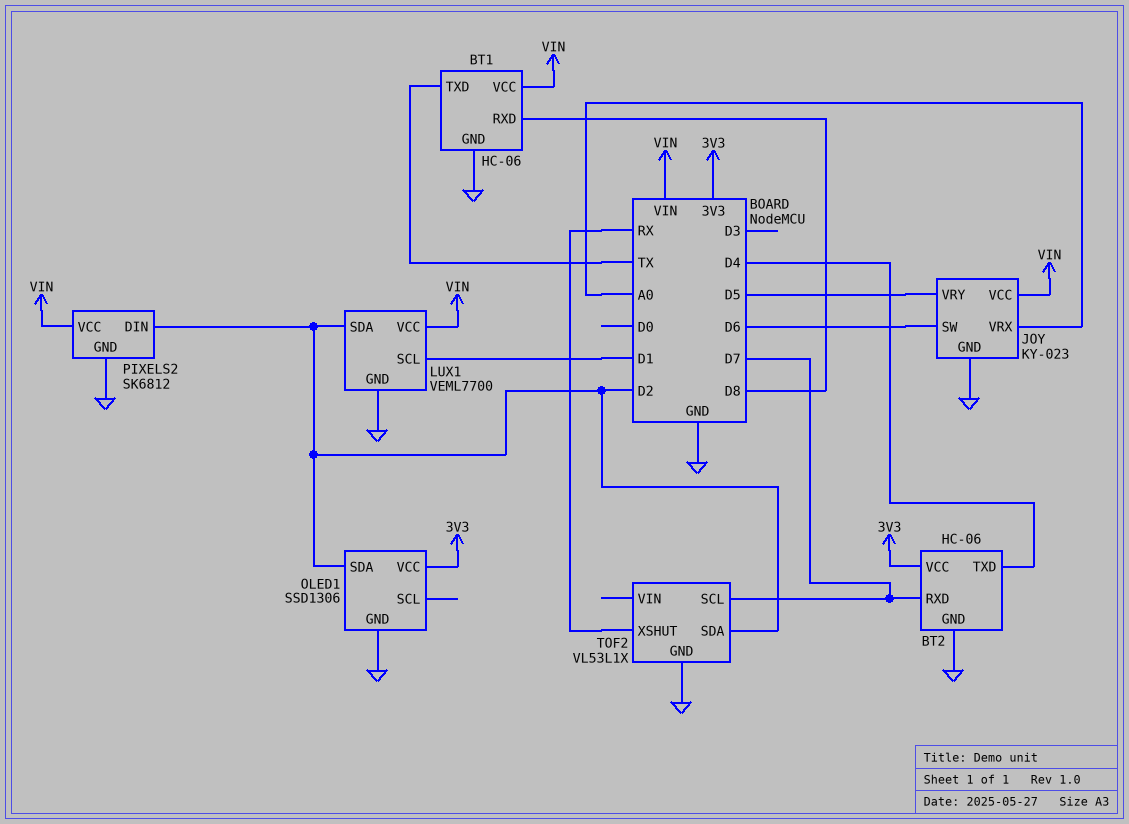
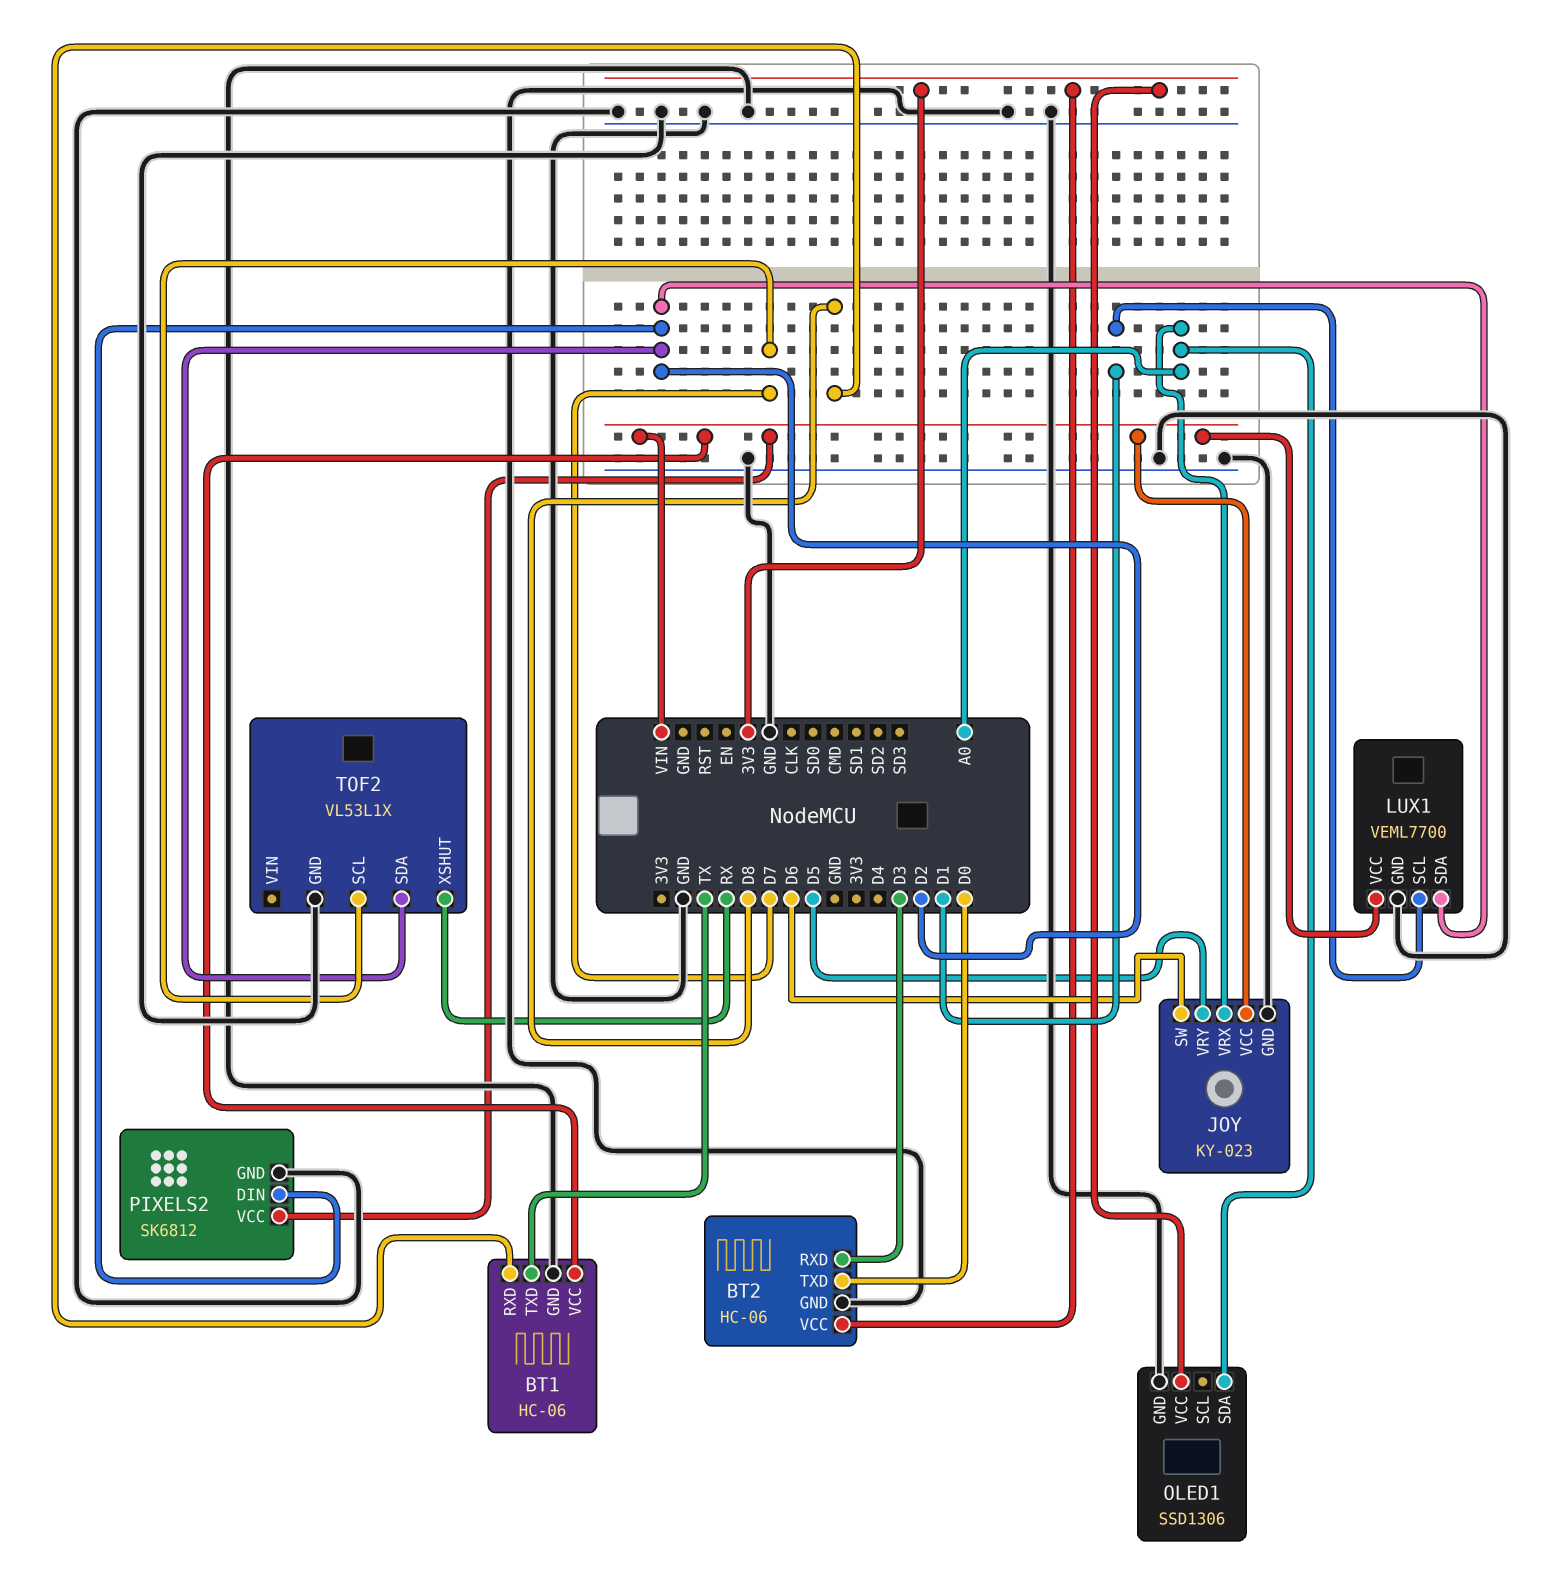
BT2 pin RXD: D7 -> D3
BT2 pin TXD: D4 -> D0
OLED1 pin SDA: D2 -> A0

